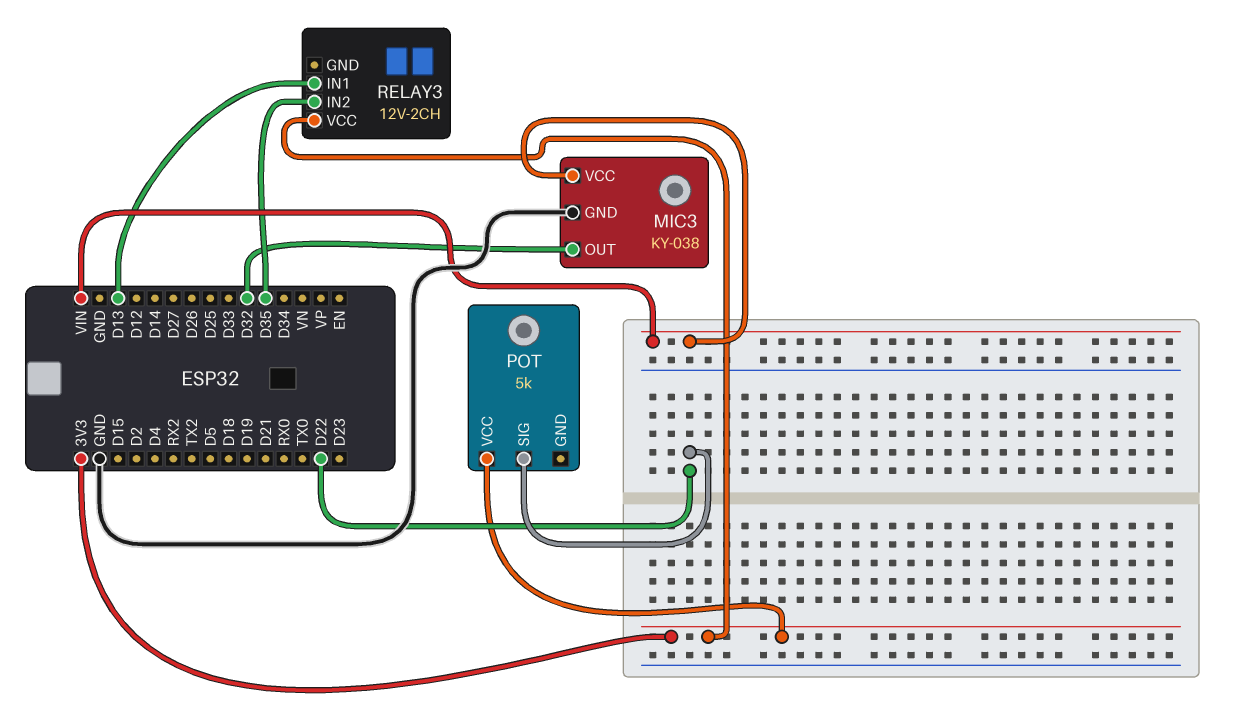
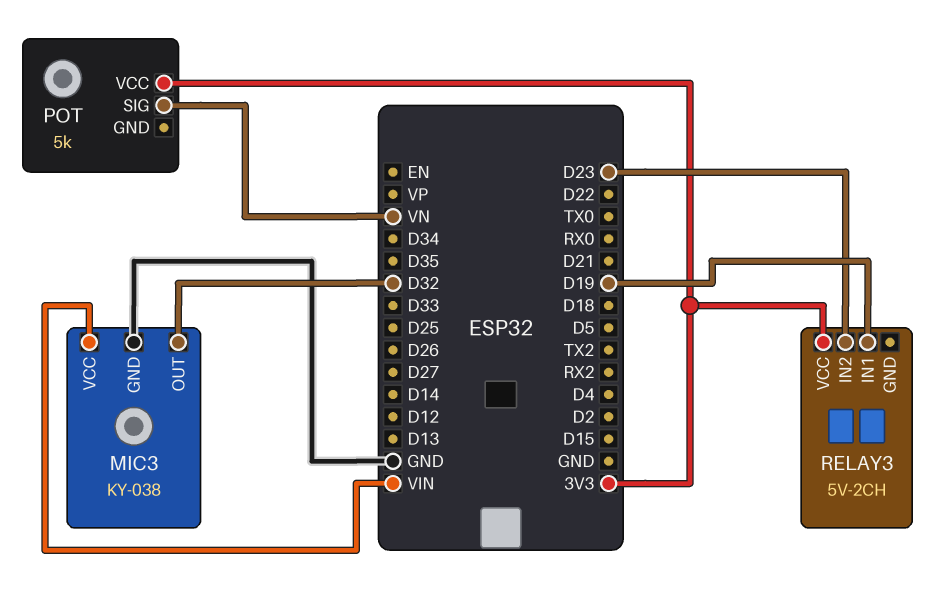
POT pin SIG: D22 -> VN
RELAY3: 12V-2CH -> 5V-2CH
RELAY3 pin IN1: D13 -> D19
RELAY3 pin IN2: D35 -> D23

